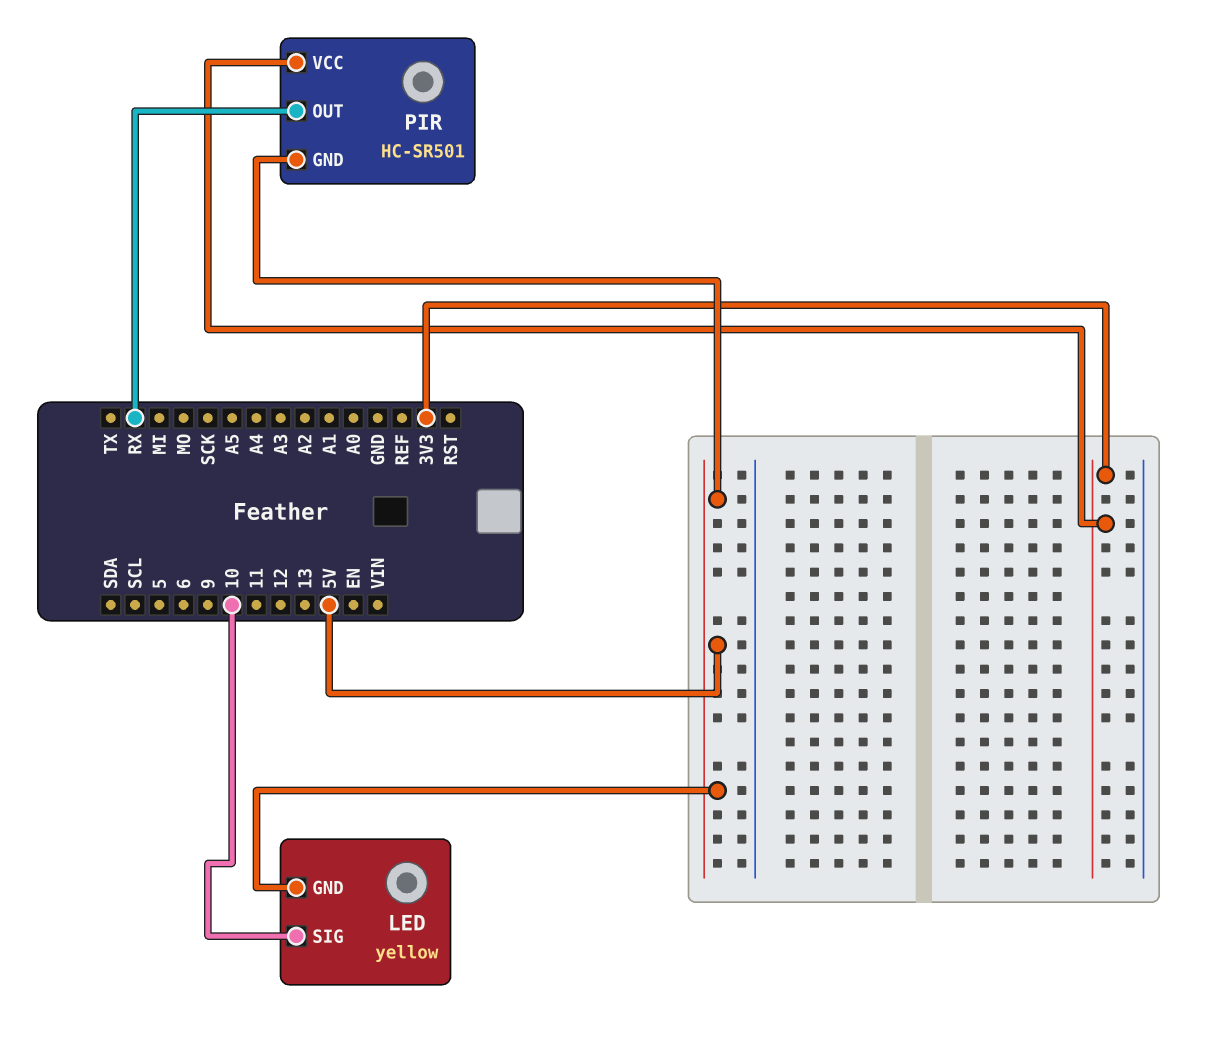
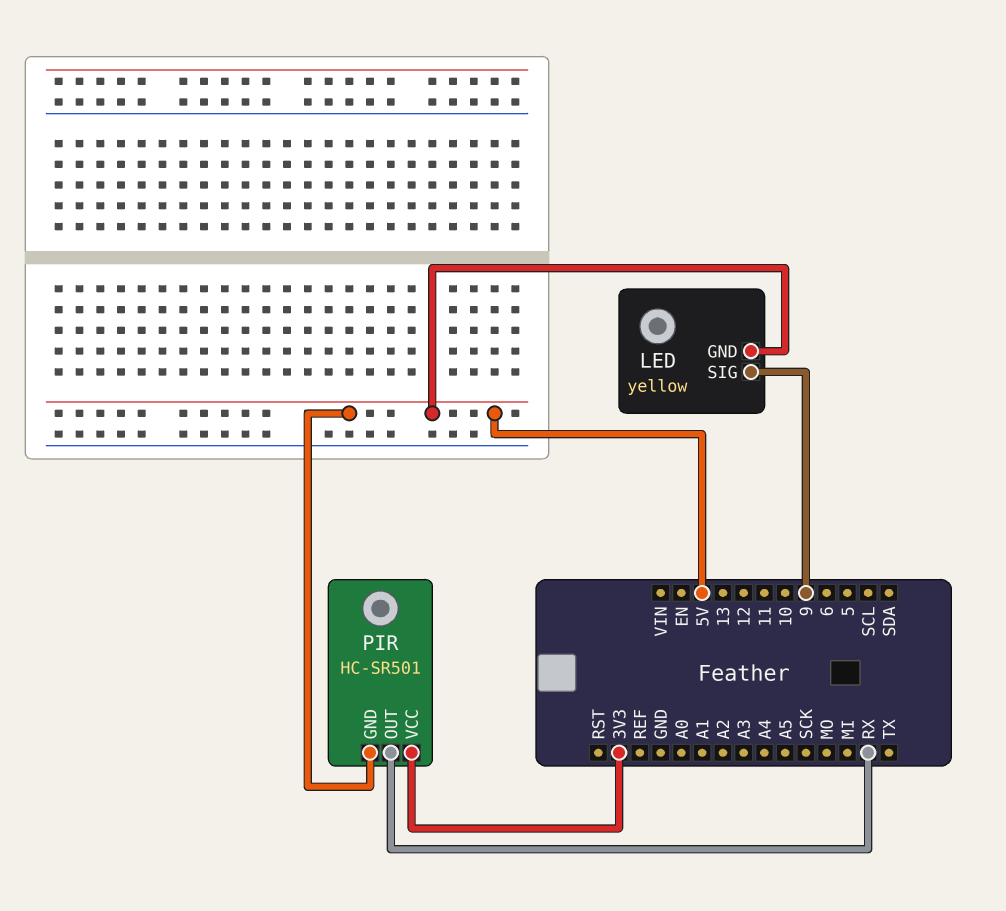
LED pin SIG: 10 -> 9

